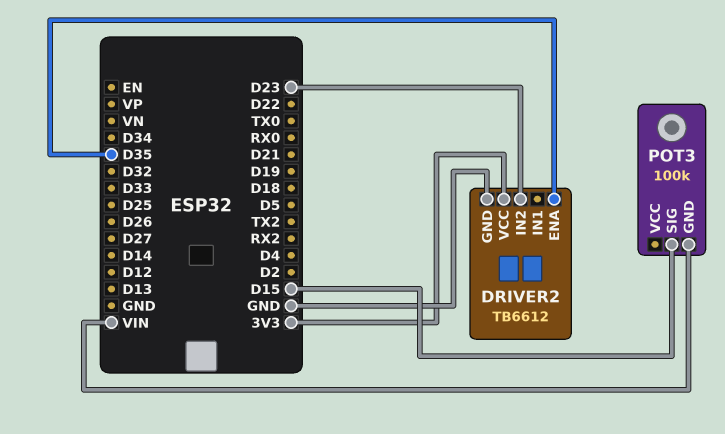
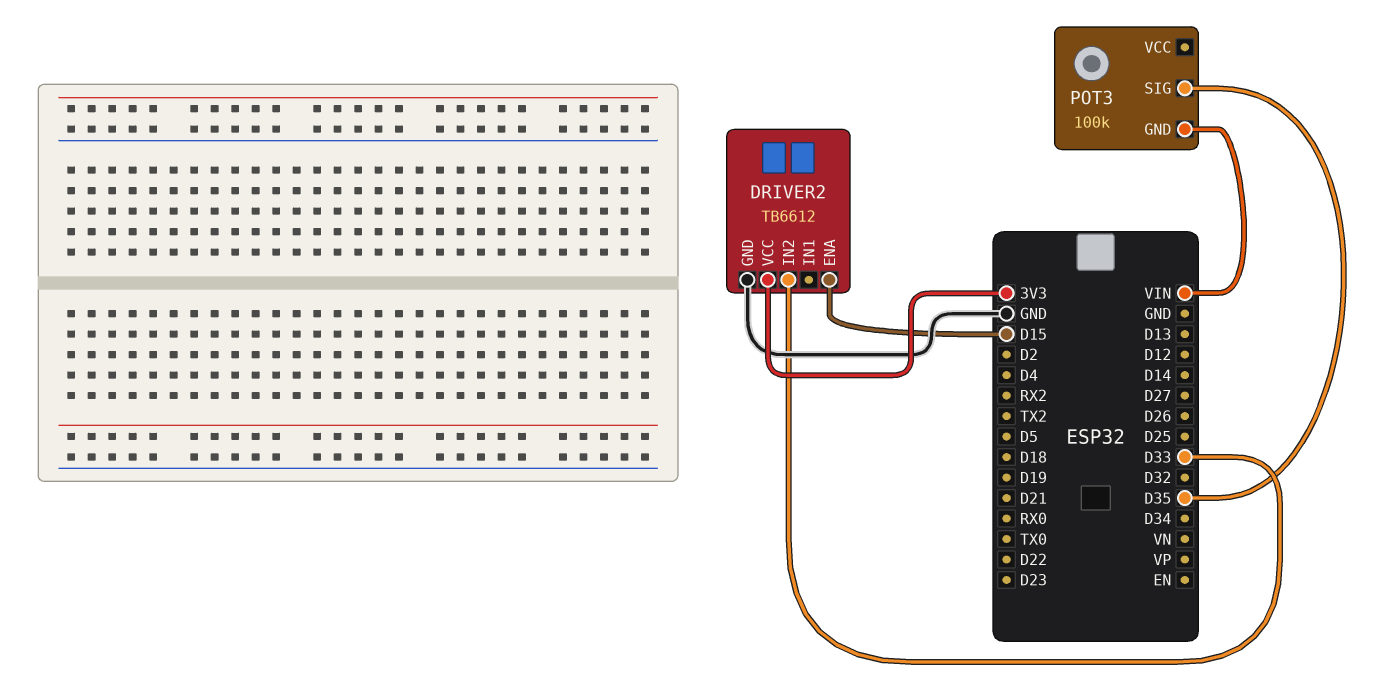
DRIVER2 pin ENA: D35 -> D15
DRIVER2 pin IN2: D23 -> D33
POT3 pin SIG: D15 -> D35

